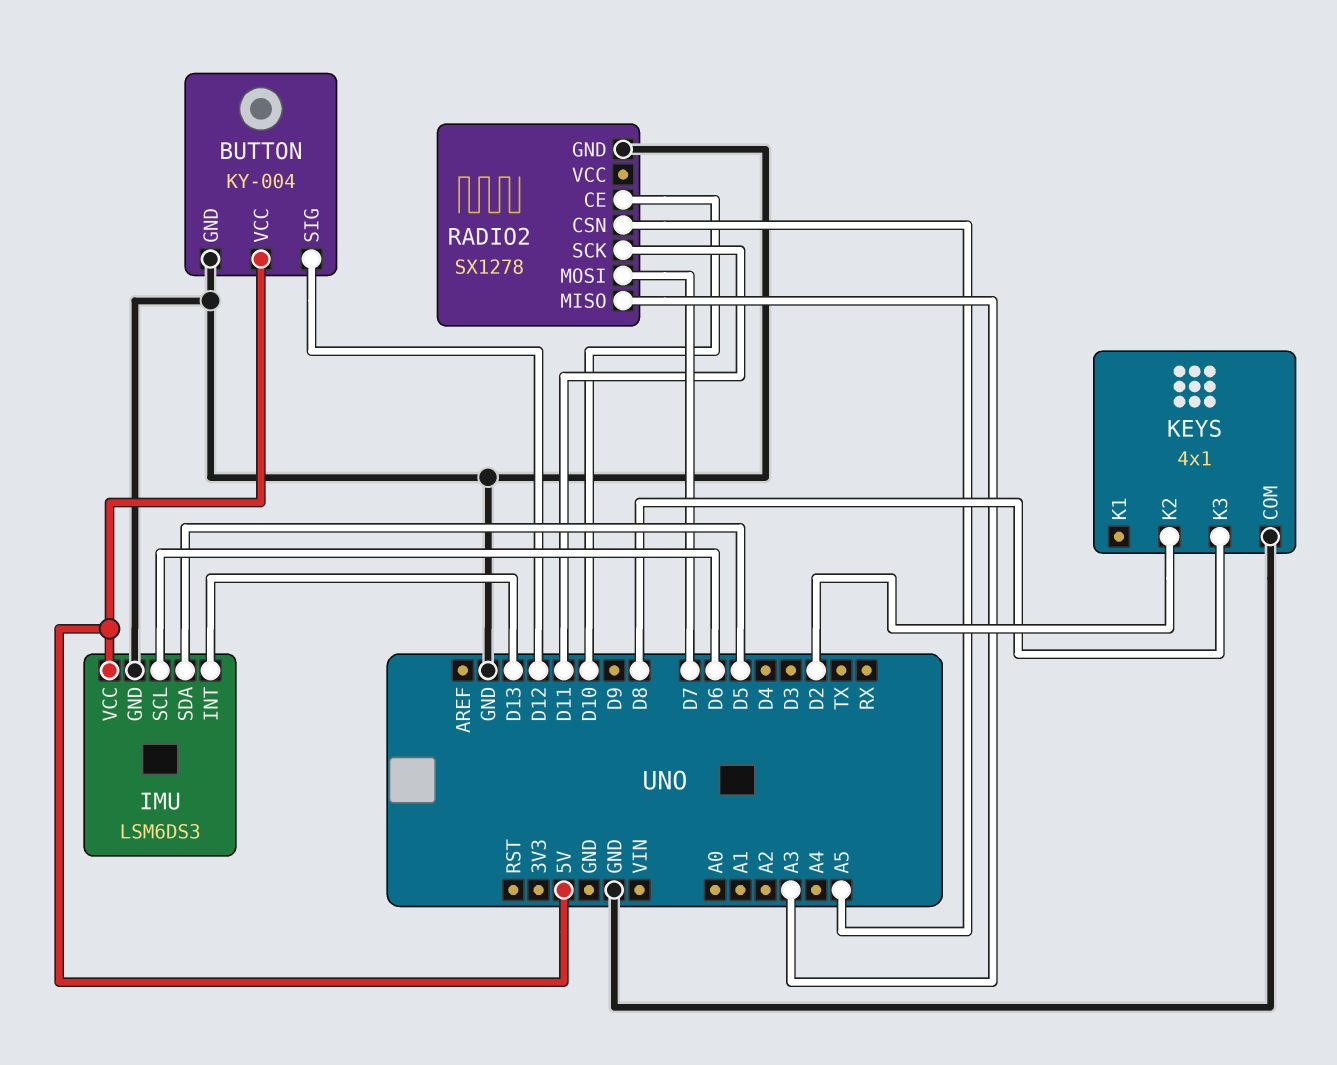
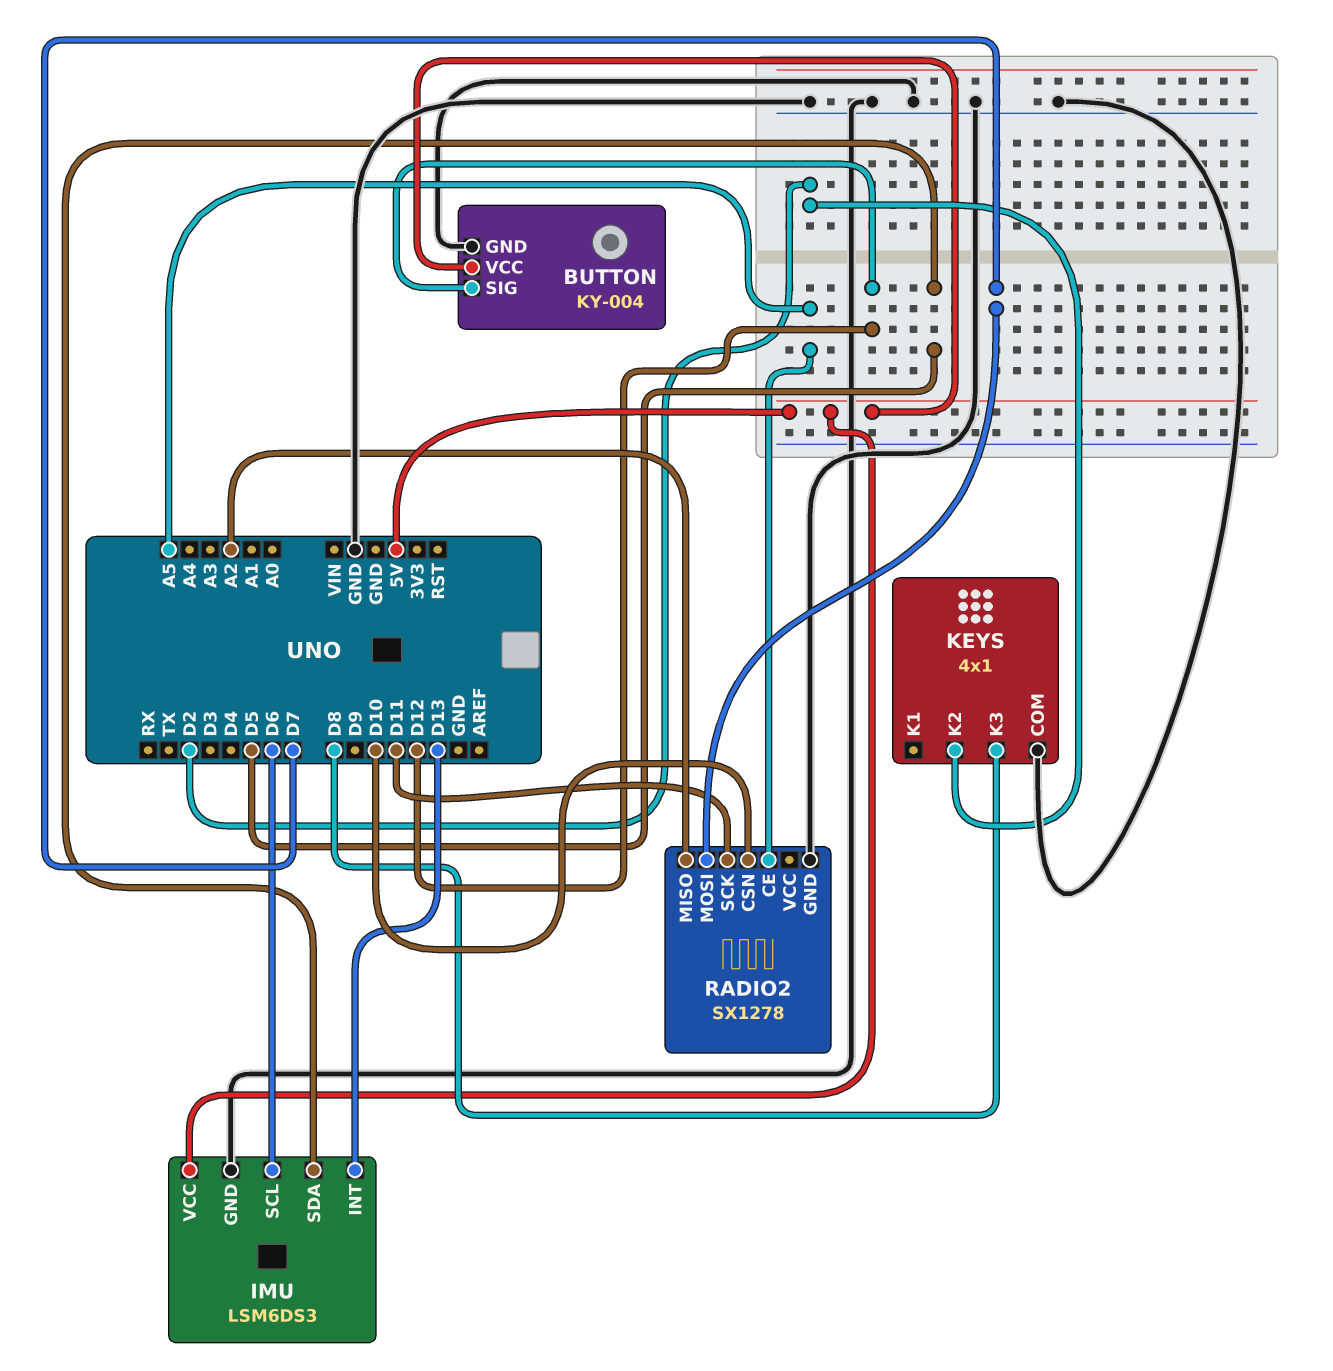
RADIO2 pin CE: D10 -> A5
RADIO2 pin CSN: A5 -> D10
RADIO2 pin MISO: A3 -> A2

